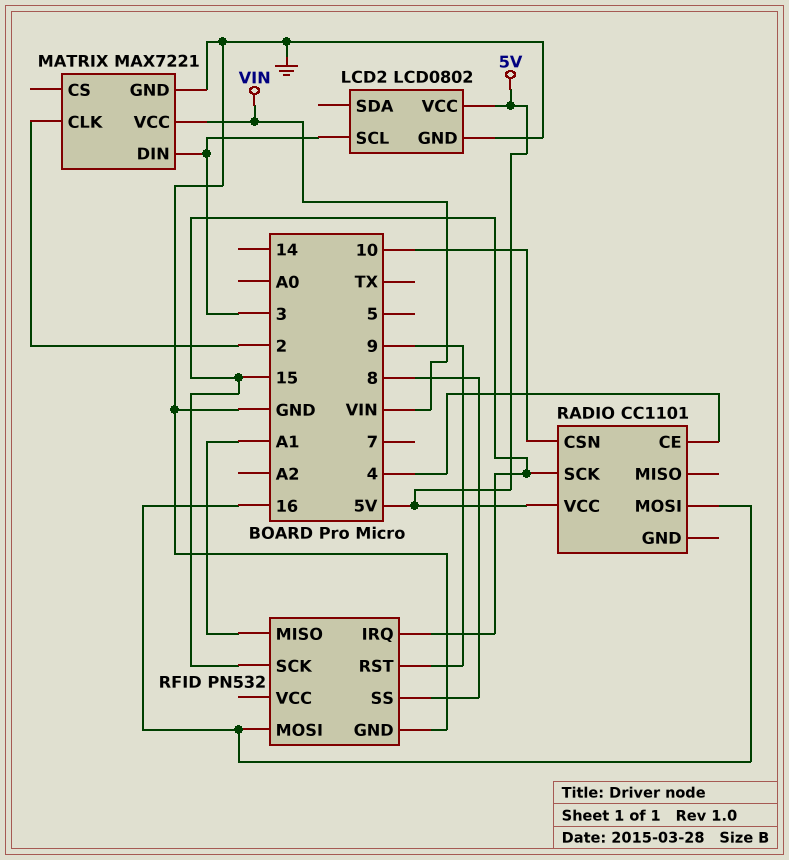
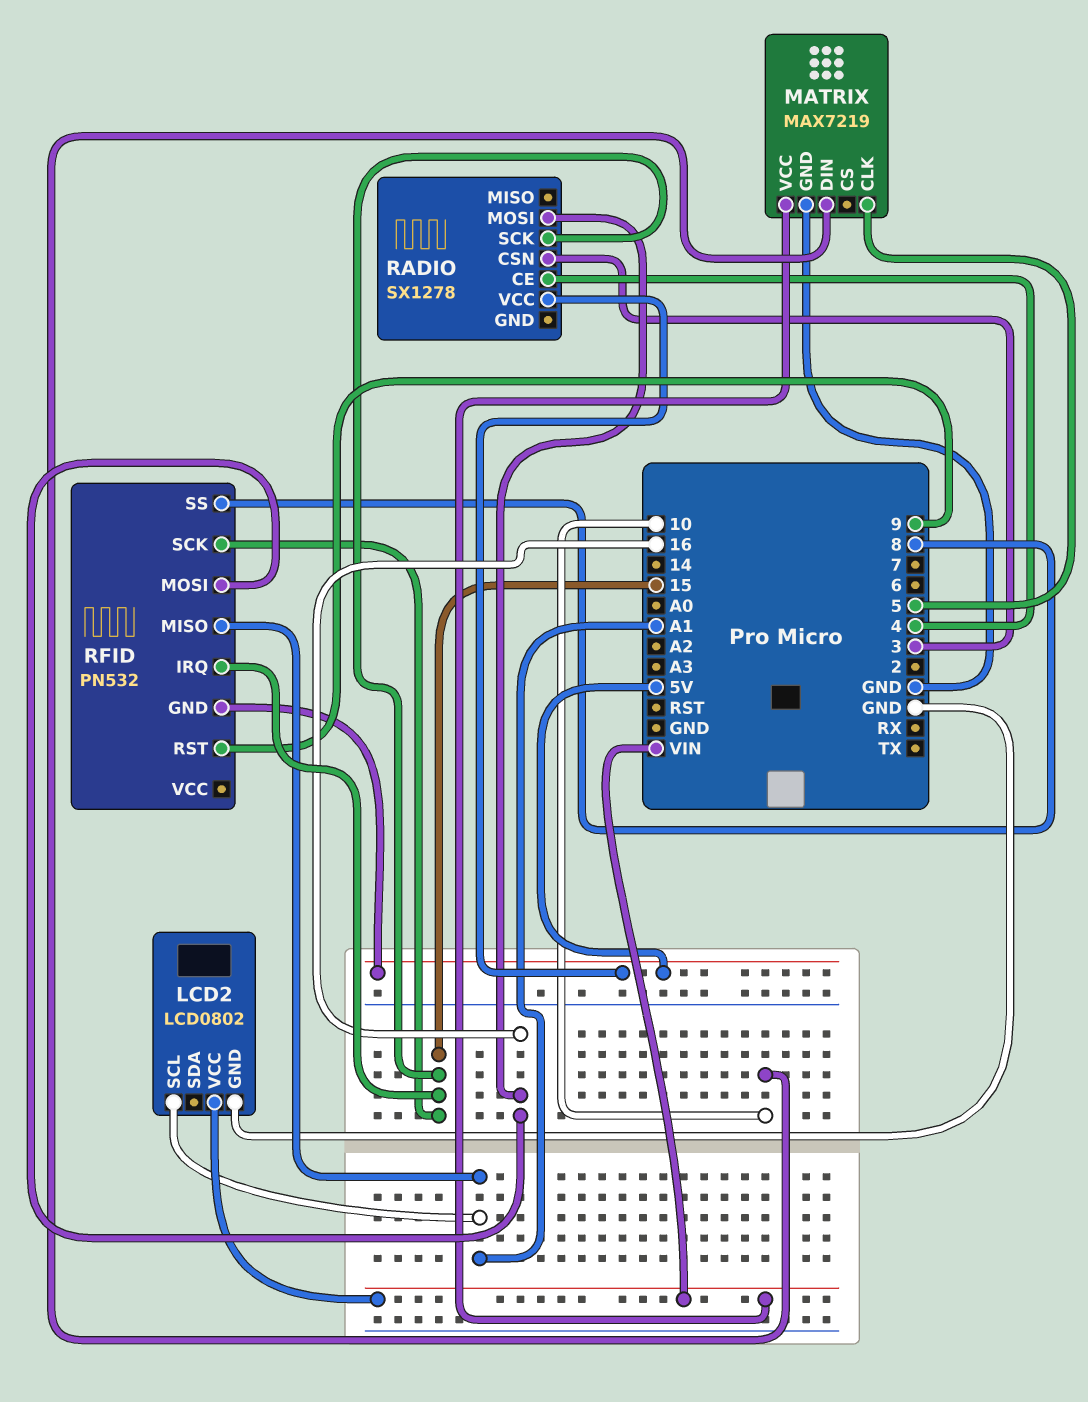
LCD2 pin SCL: 3 -> A1
LCD2 pin VCC: 5V -> VIN
MATRIX: MAX7221 -> MAX7219
MATRIX pin CLK: 2 -> 5
MATRIX pin DIN: 3 -> 10
RADIO: CC1101 -> SX1278
RADIO pin CSN: 10 -> 3
RFID pin GND: GND -> 5V

